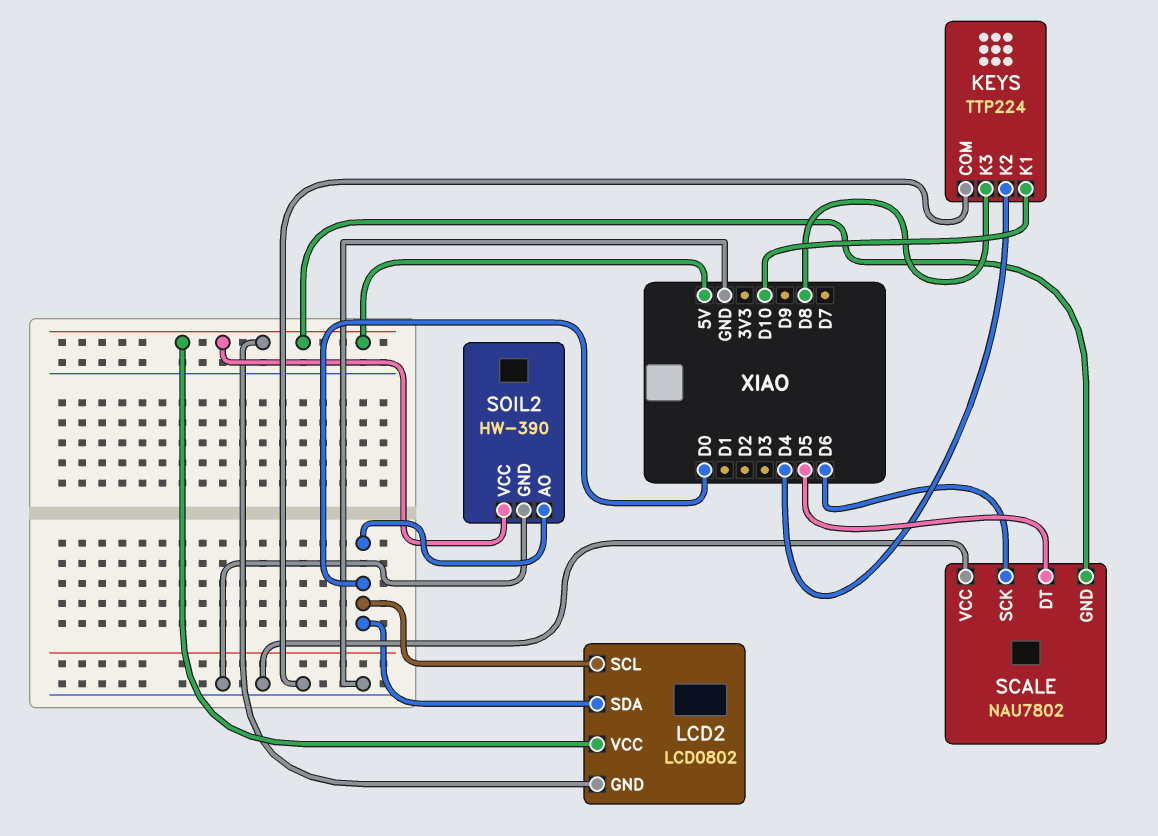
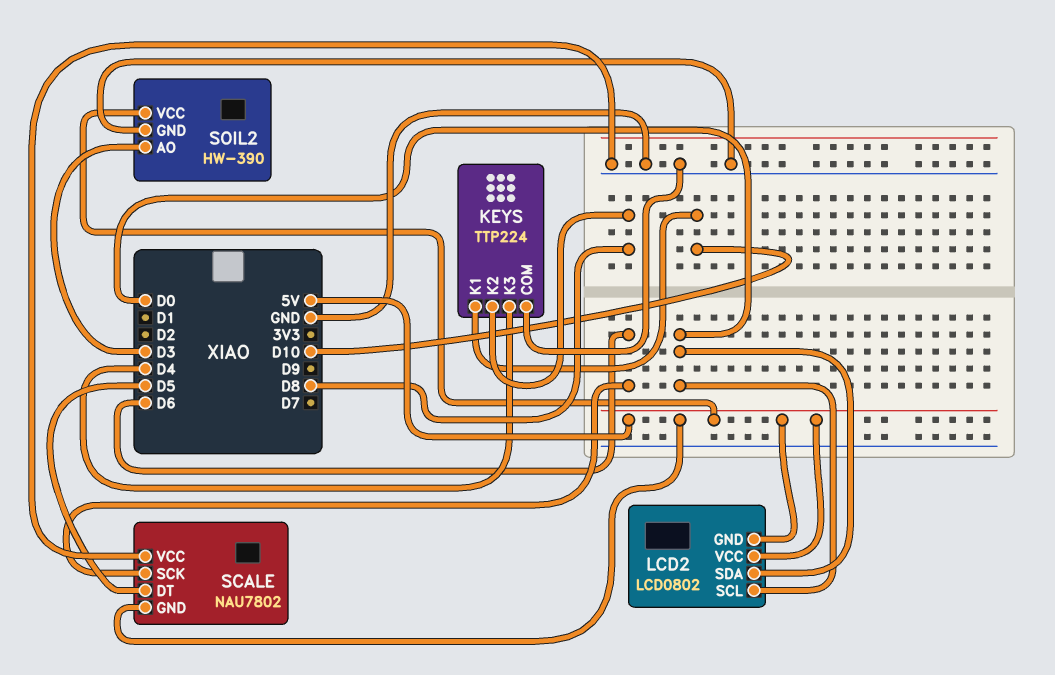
KEYS pin K2: D4 -> D8
KEYS pin K3: D8 -> D4
SOIL2 pin AO: D0 -> D3

